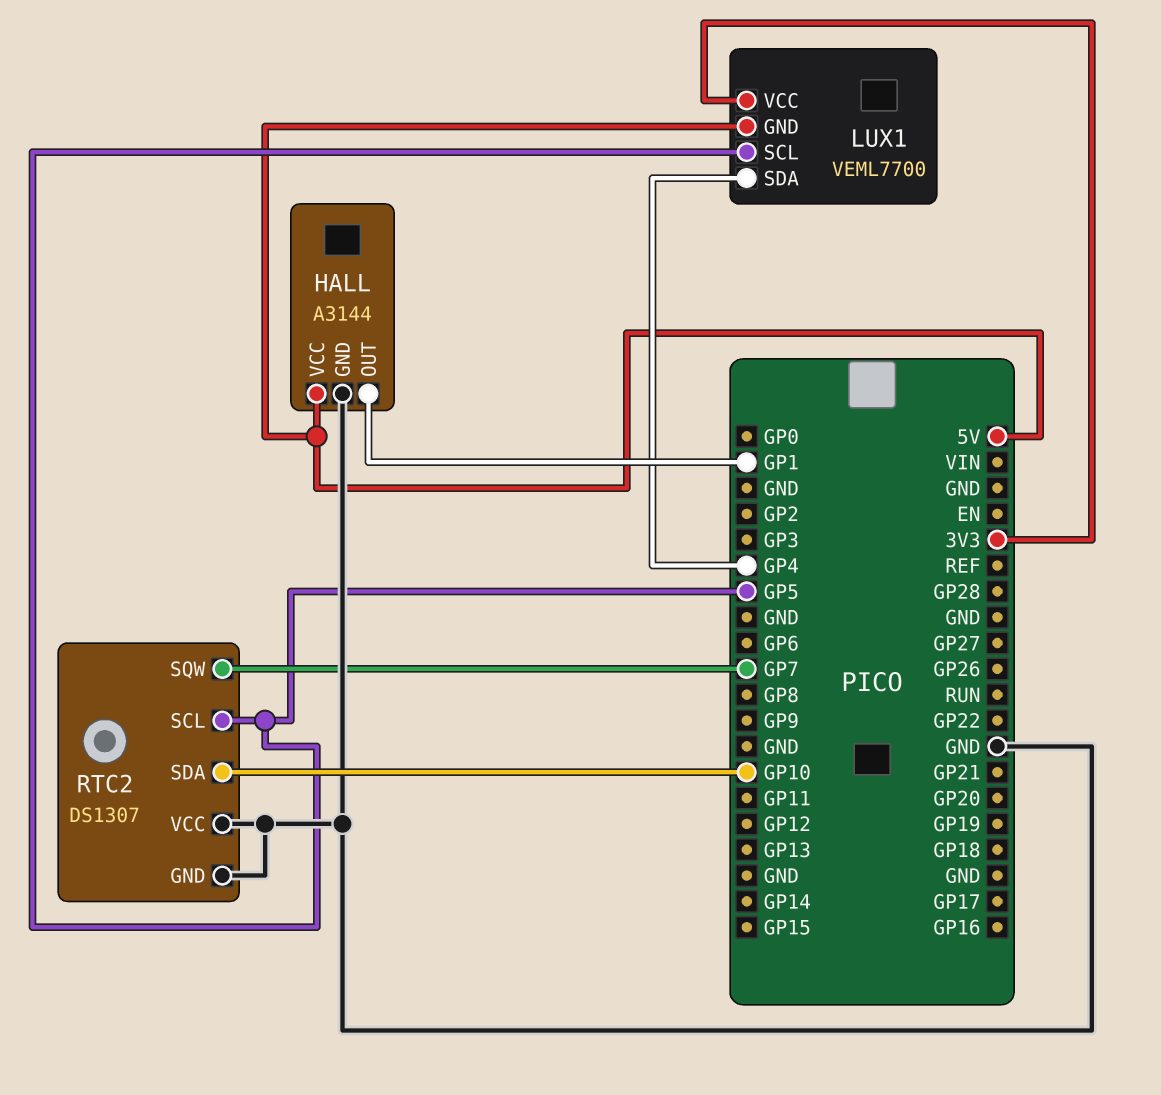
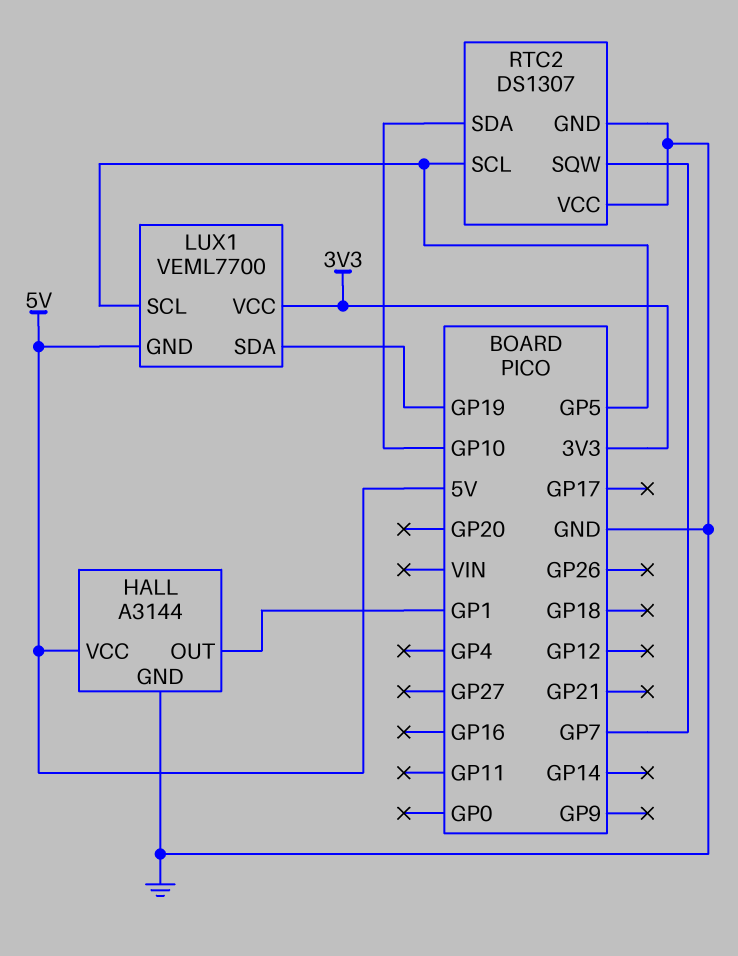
LUX1 pin SDA: GP4 -> GP19

